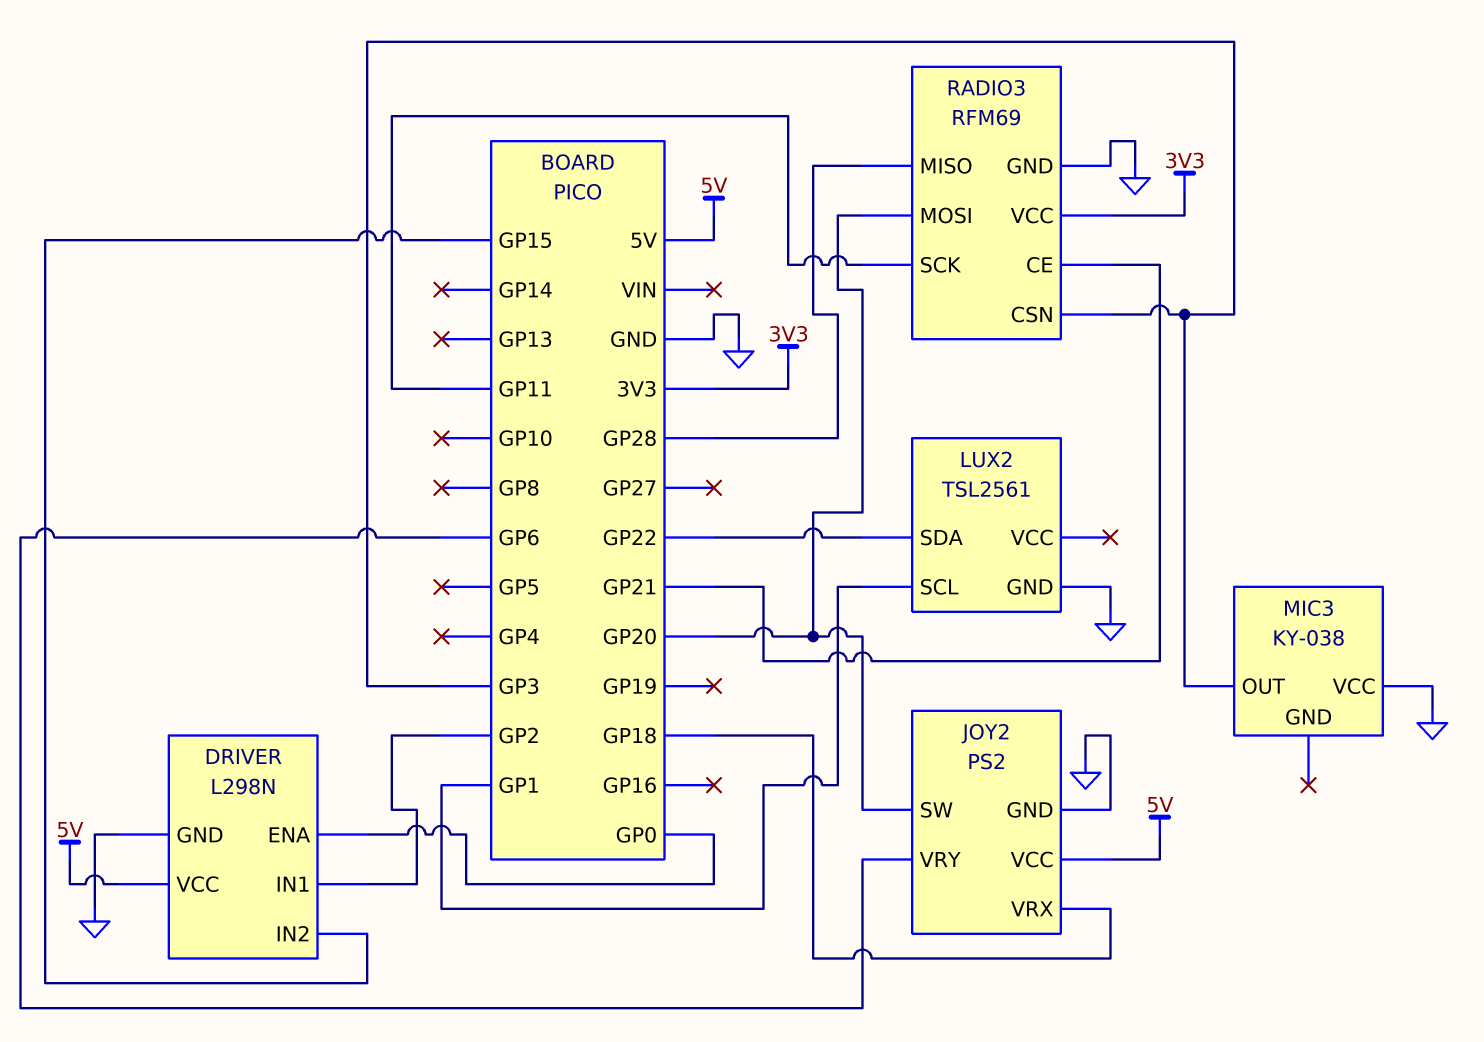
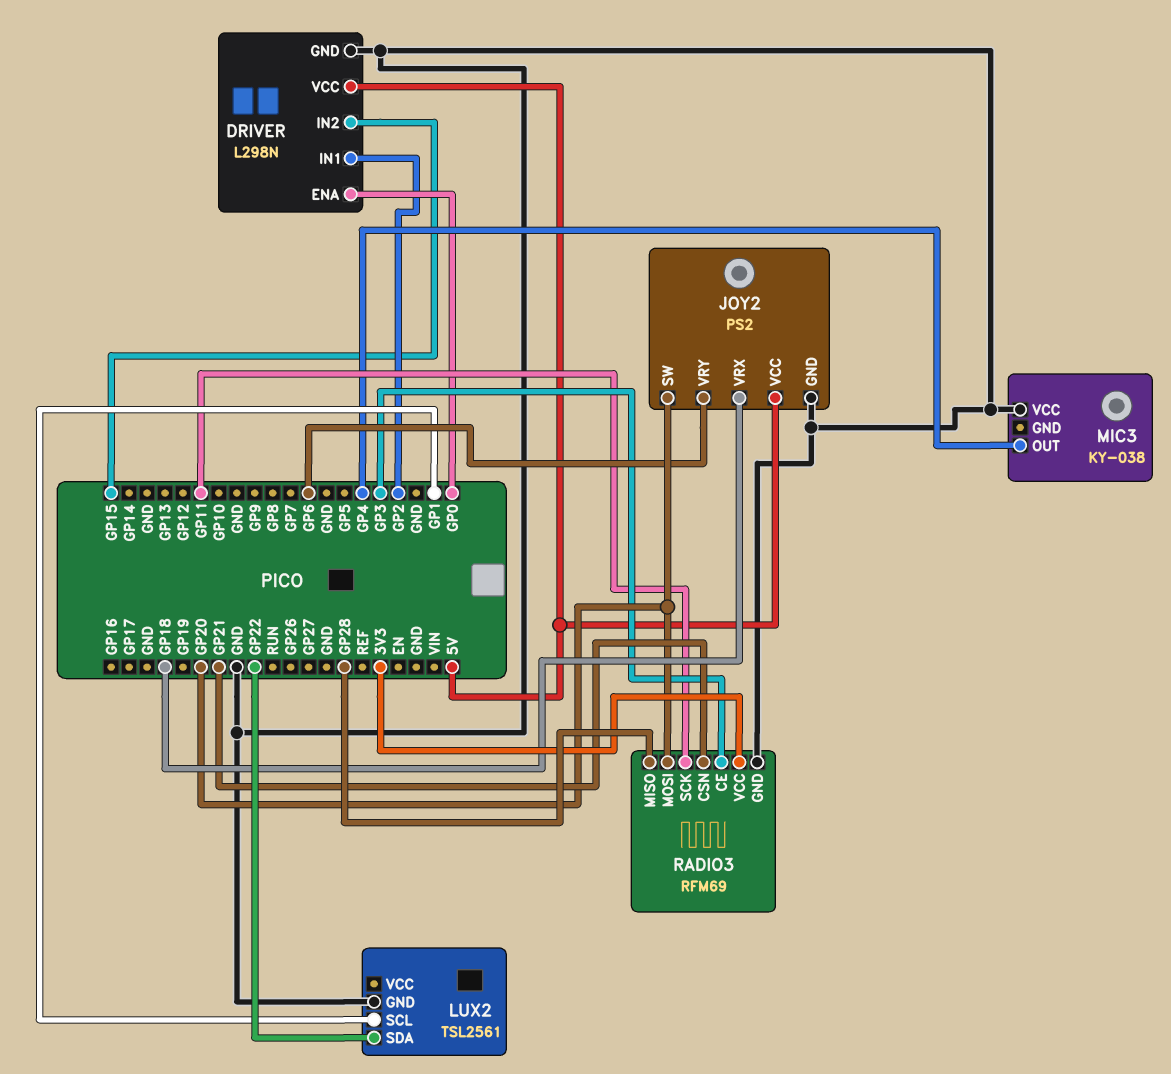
MIC3 pin OUT: GP3 -> GP4
RADIO3 pin CE: GP21 -> GP3
RADIO3 pin CSN: GP3 -> GP21

